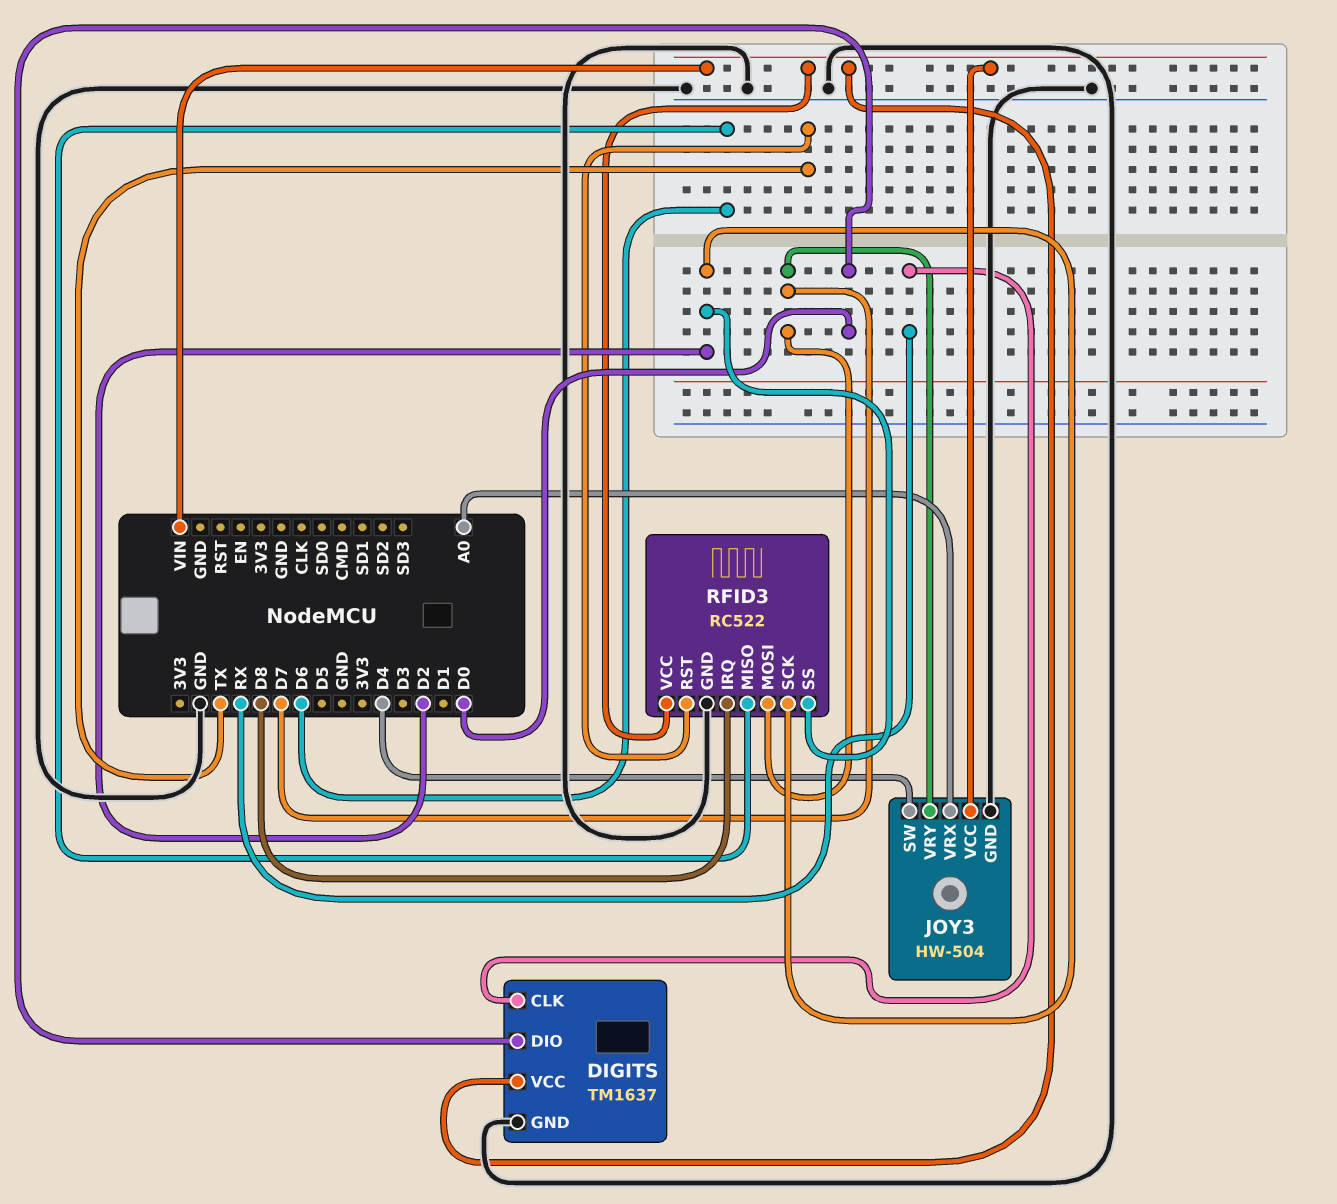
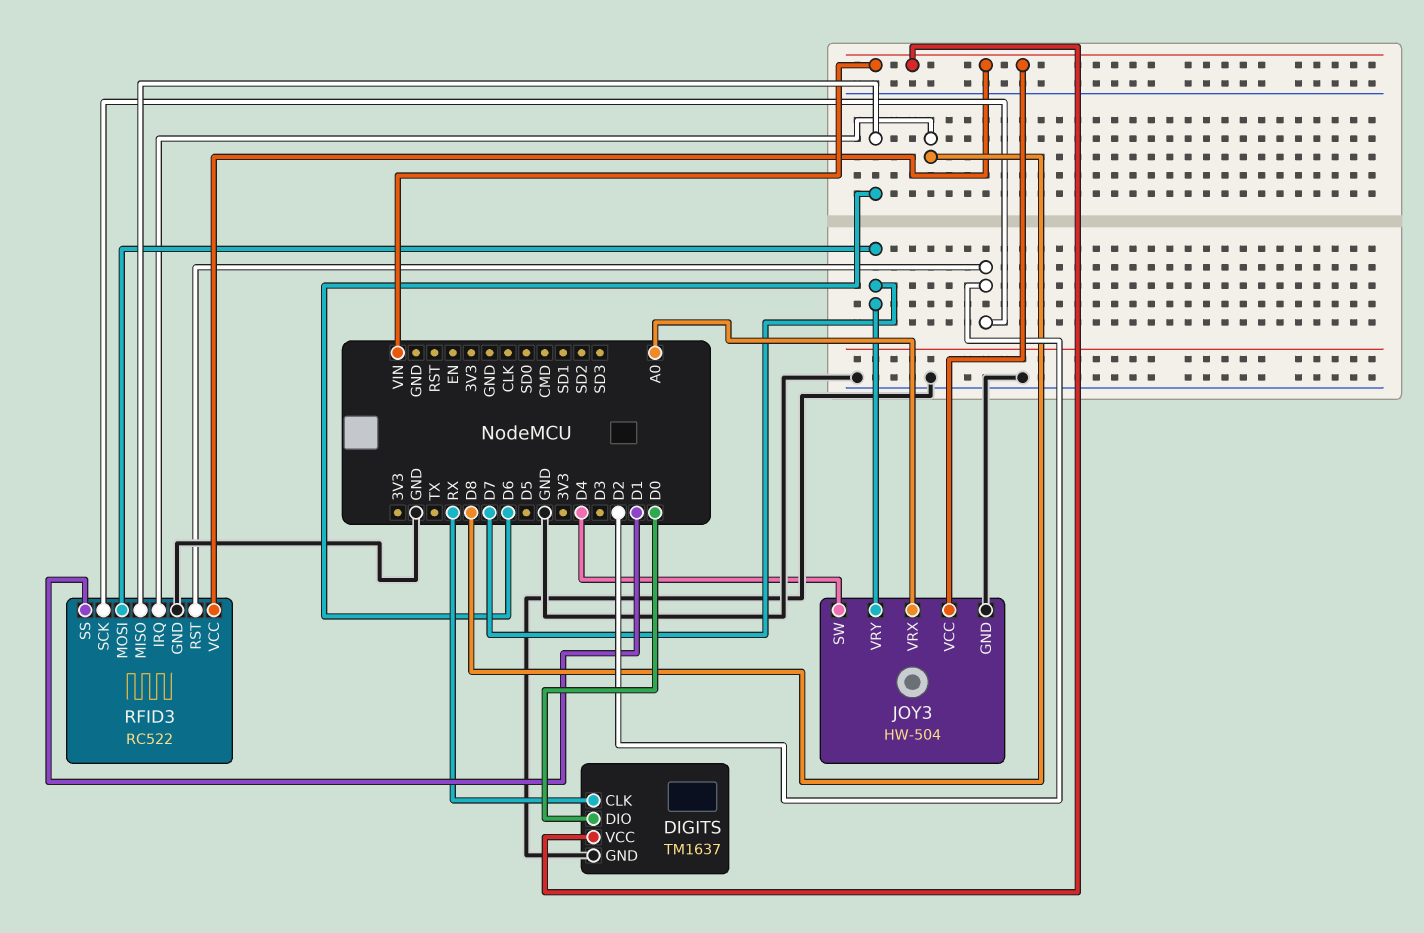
RFID3 pin RST: TX -> D2
RFID3 pin SS: D2 -> D1

